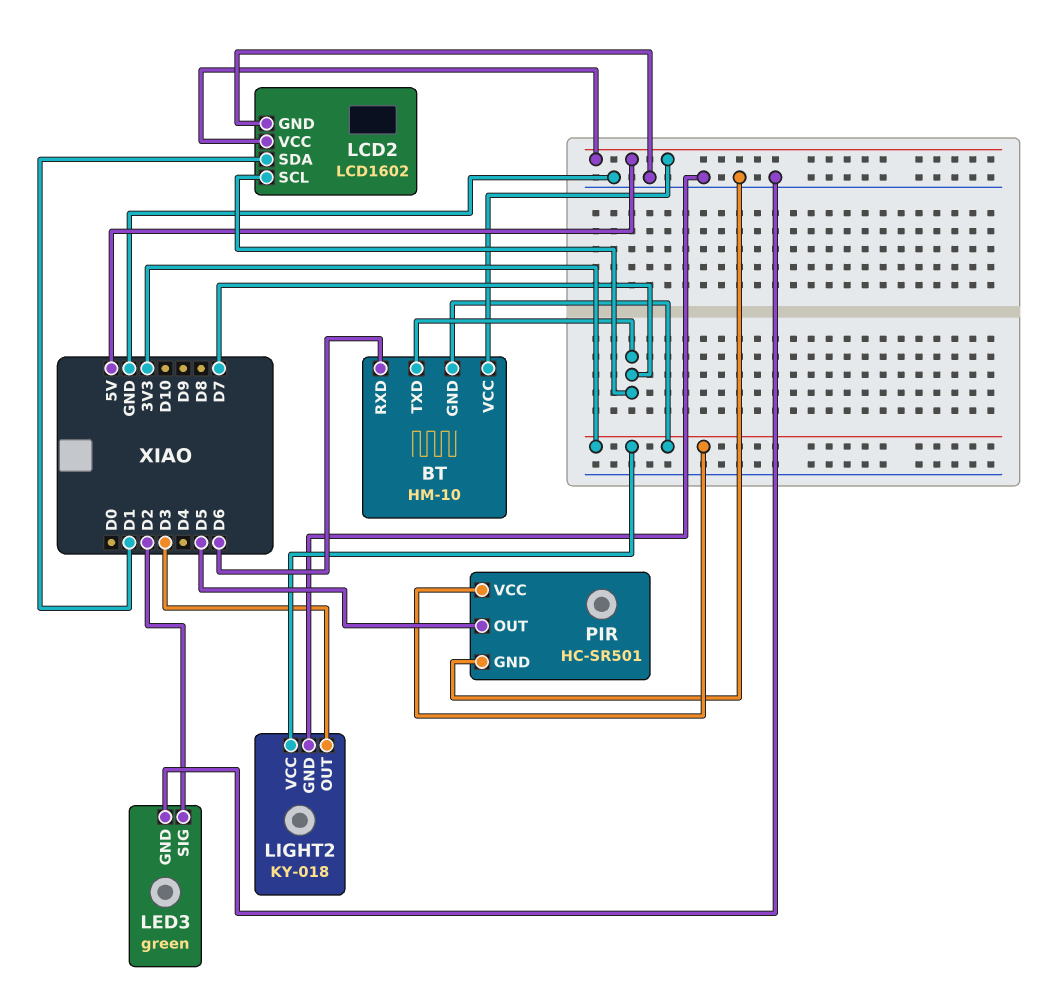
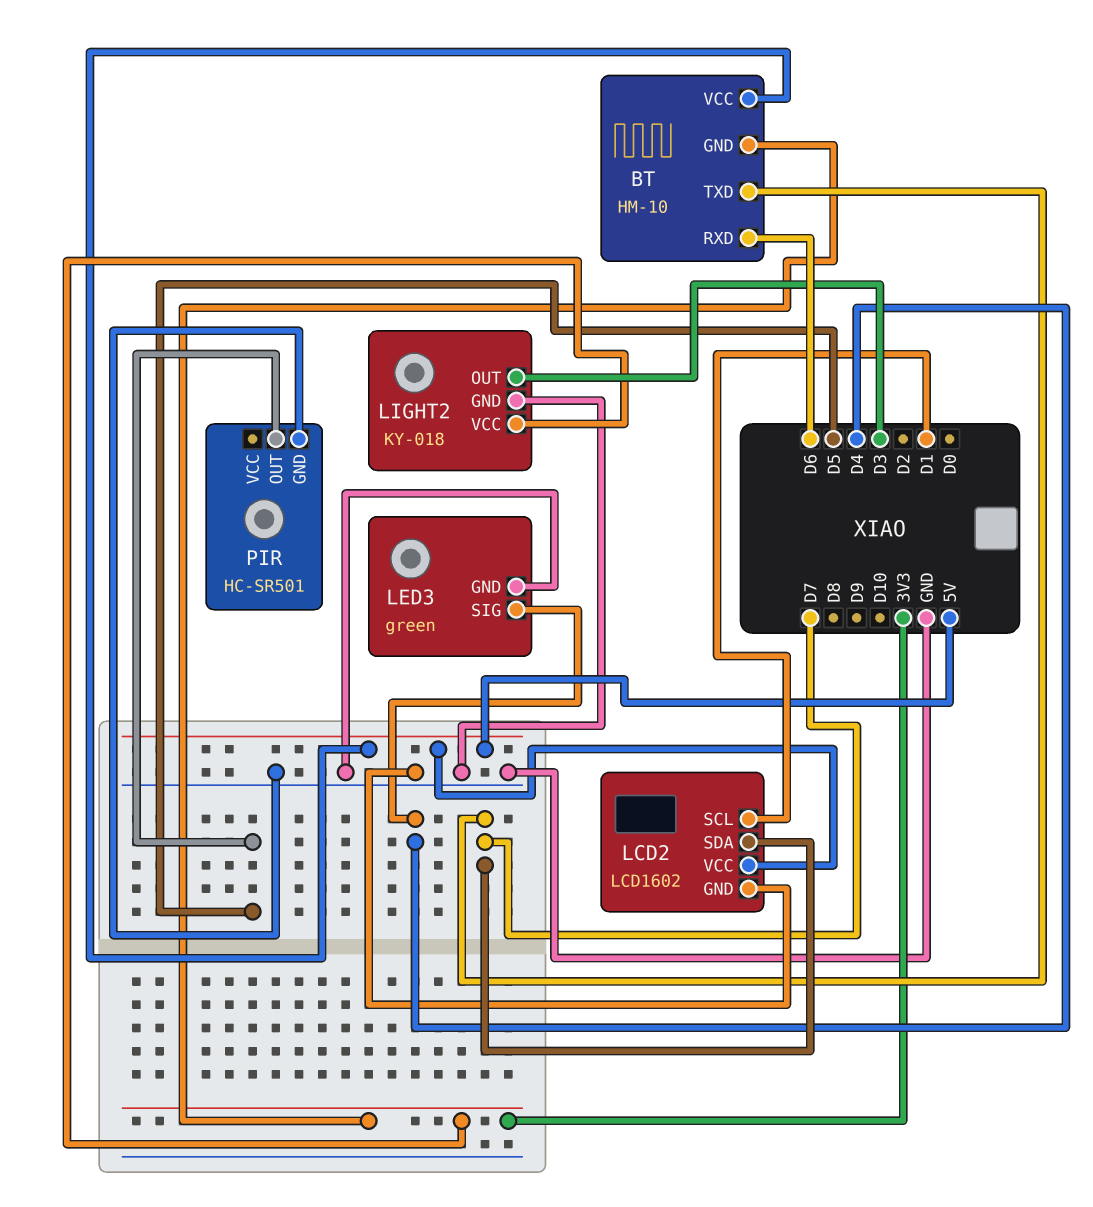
LCD2 pin SCL: D7 -> D1
LCD2 pin SDA: D1 -> D7
LED3 pin SIG: D2 -> D4
PIR pin VCC: 3V3 -> none

